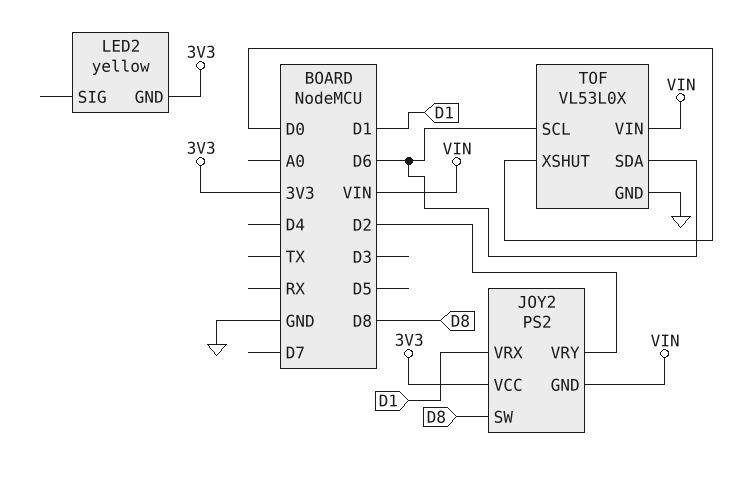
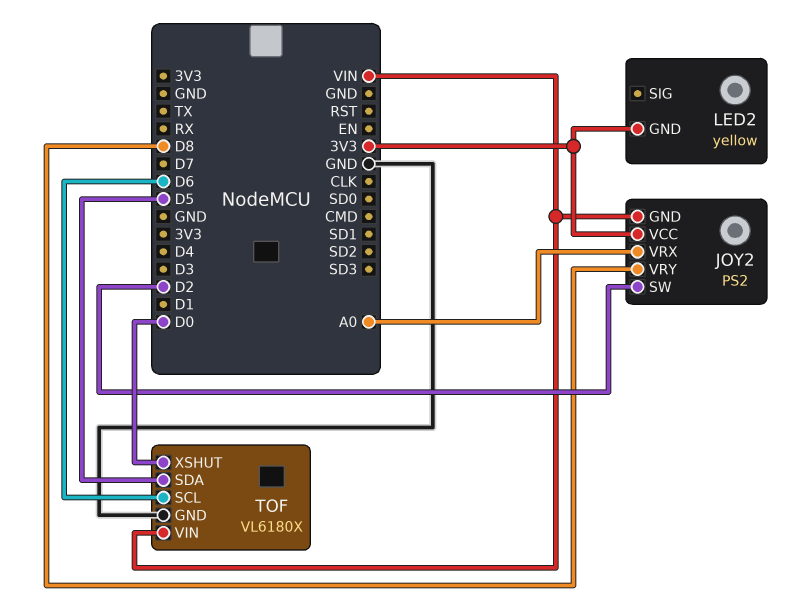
JOY2 pin SW: D8 -> D2
JOY2 pin VRX: D1 -> A0
JOY2 pin VRY: D2 -> D8
TOF: VL53L0X -> VL6180X
TOF pin SDA: D6 -> D5

